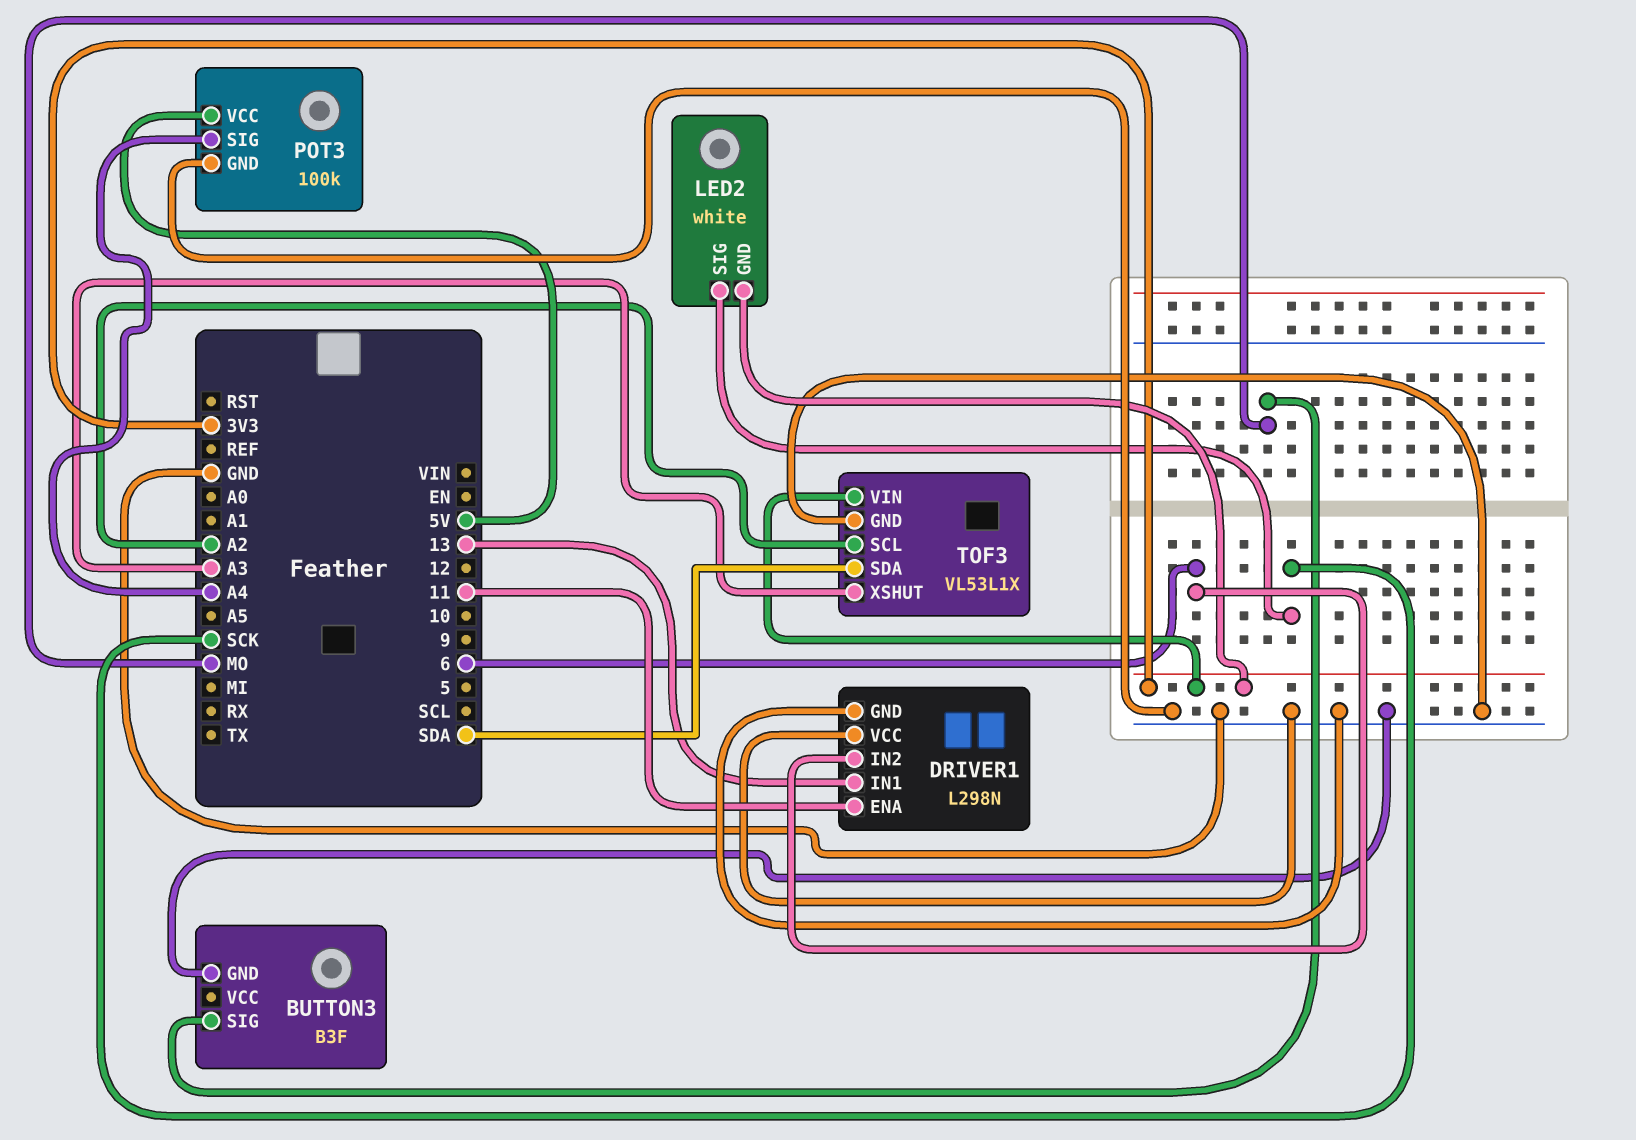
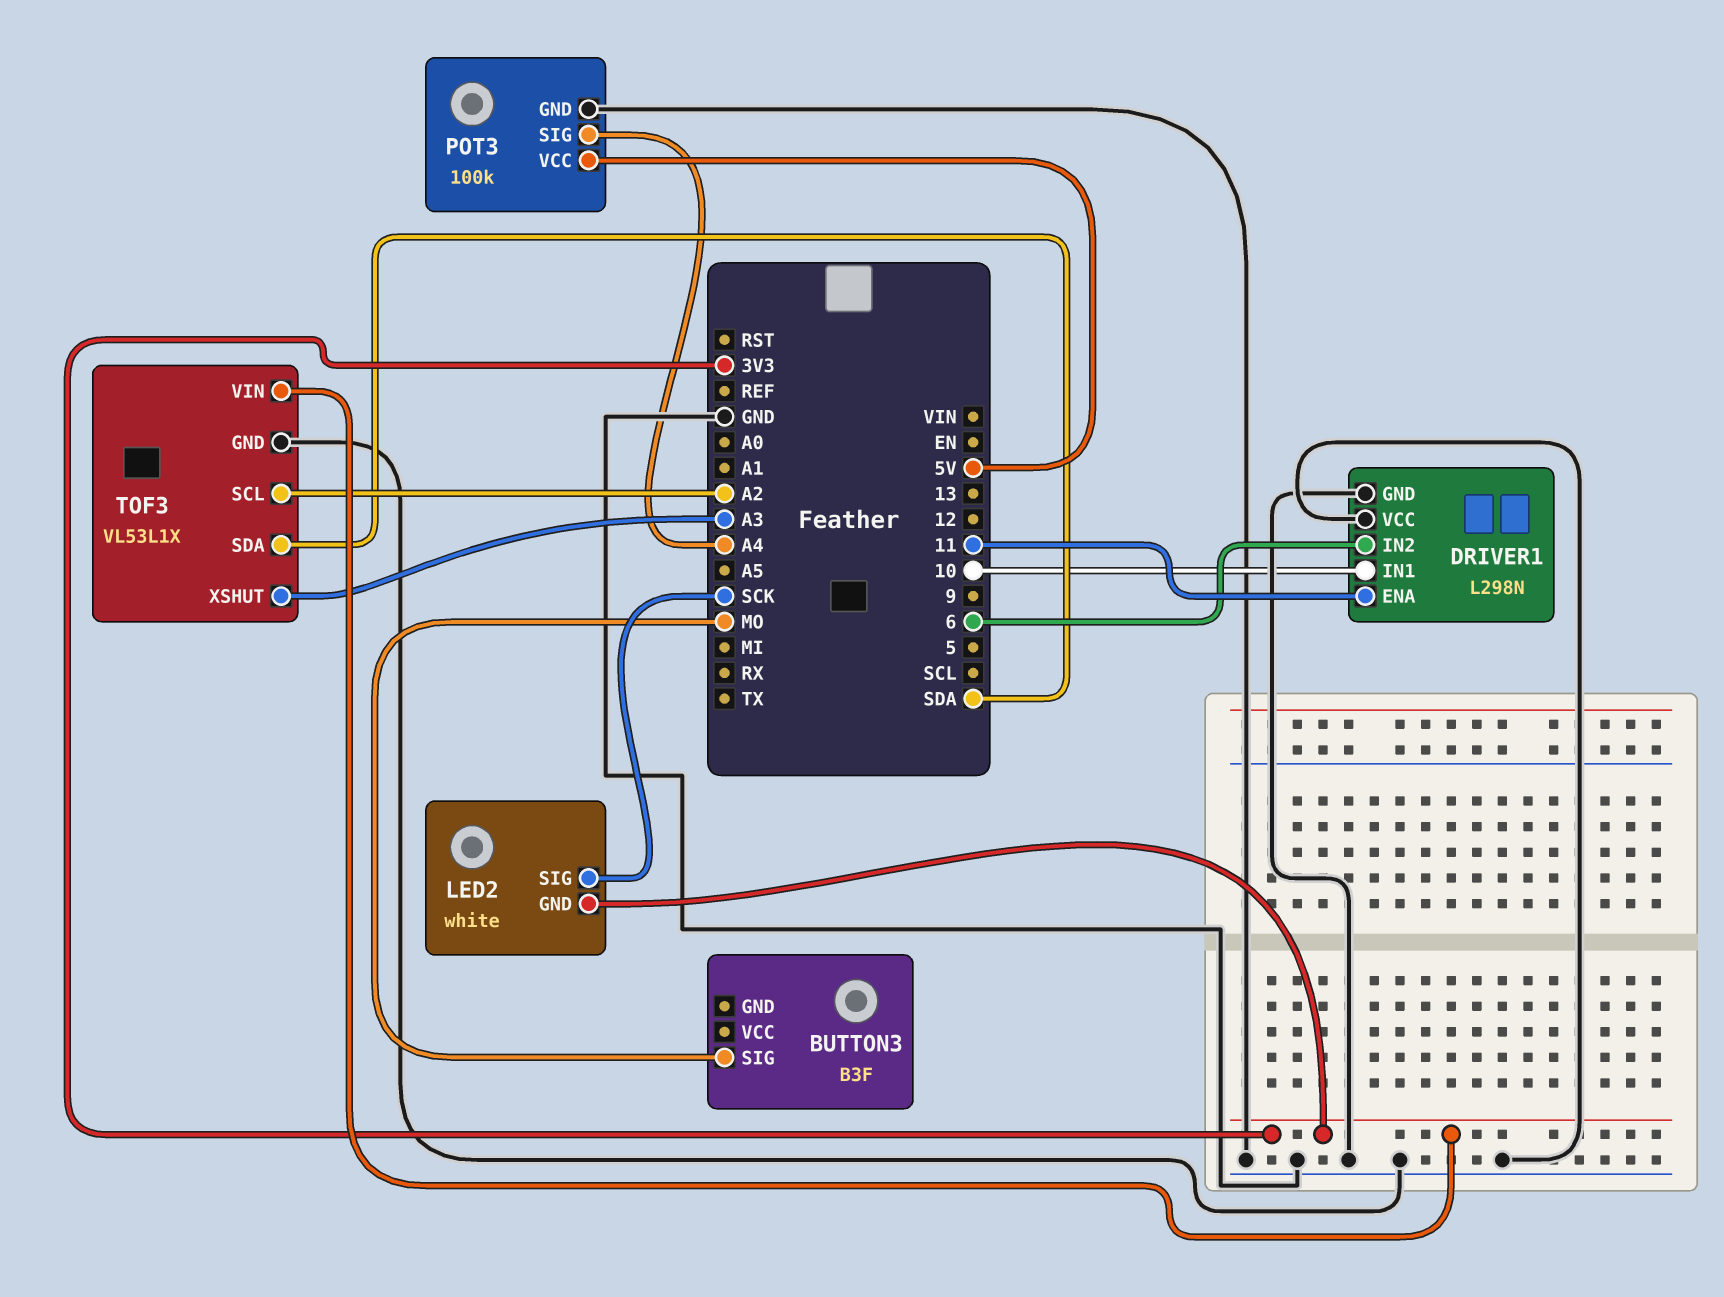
BUTTON3 pin GND: GND -> none
DRIVER1 pin IN1: 13 -> 10

